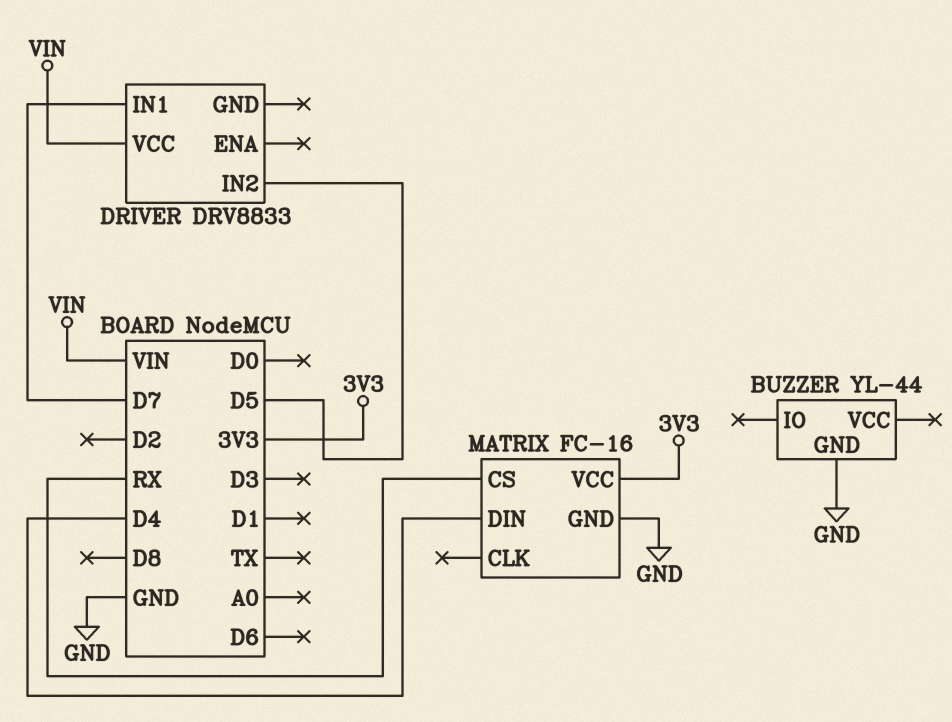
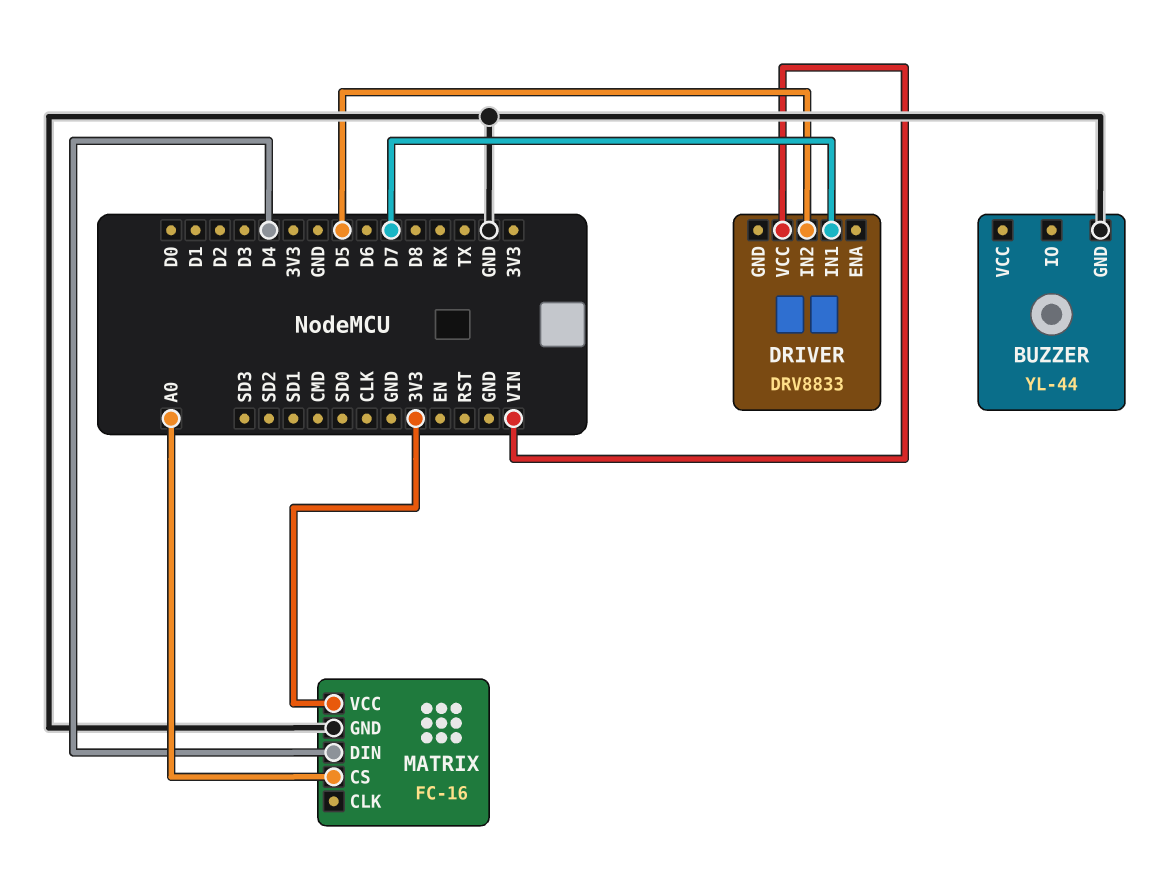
MATRIX pin CS: RX -> A0

